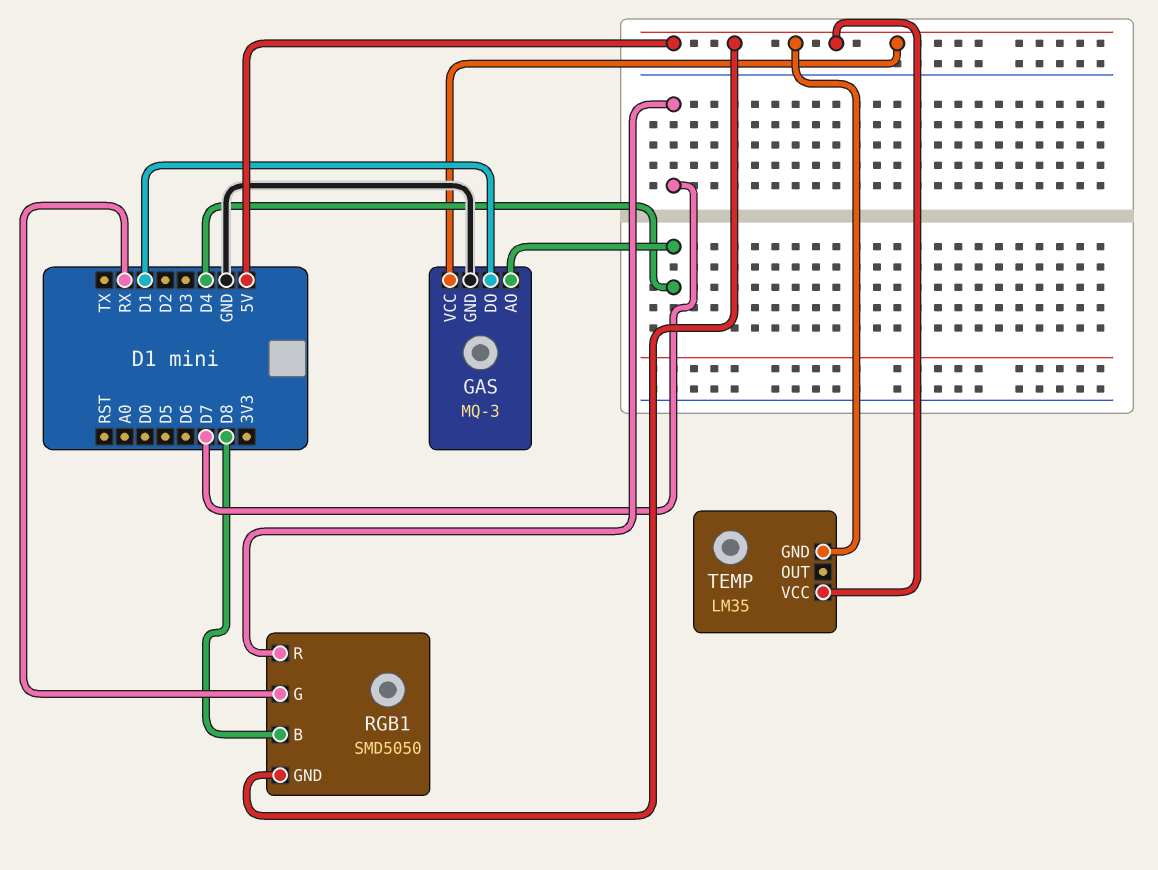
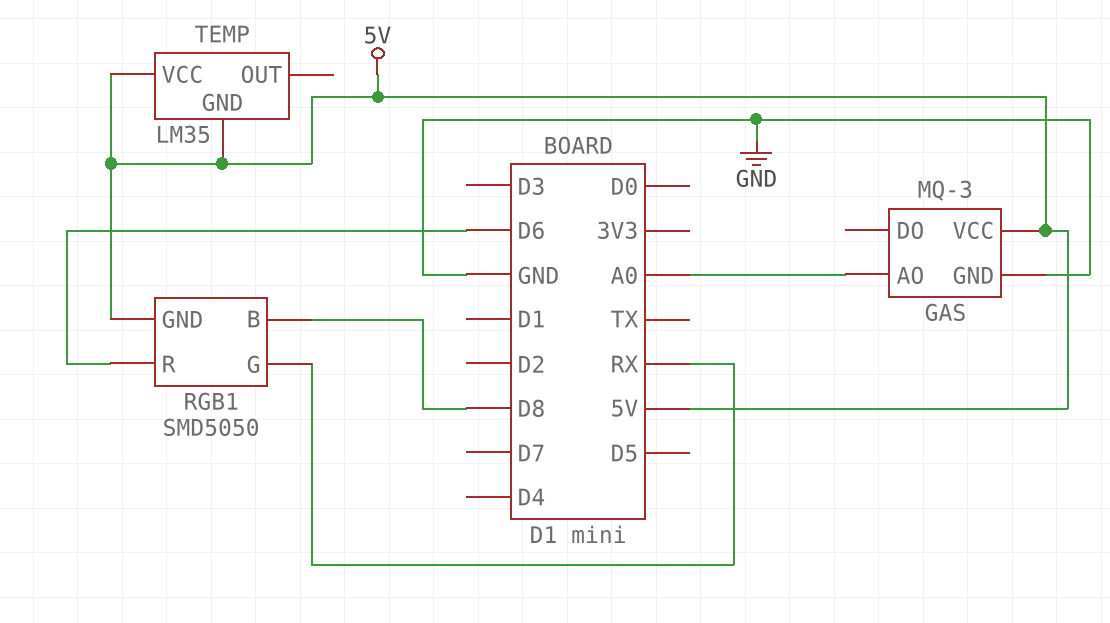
GAS pin AO: D4 -> A0
GAS pin DO: D1 -> none
RGB1 pin R: D7 -> D6

